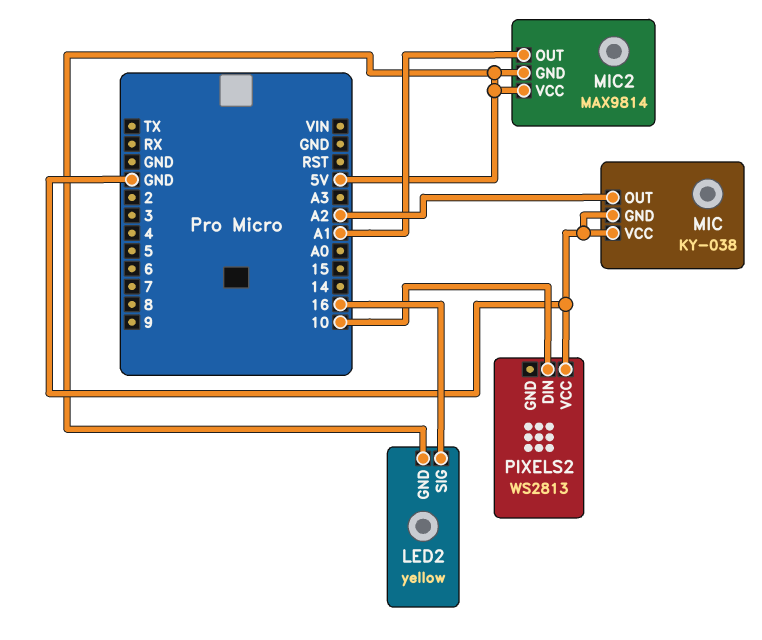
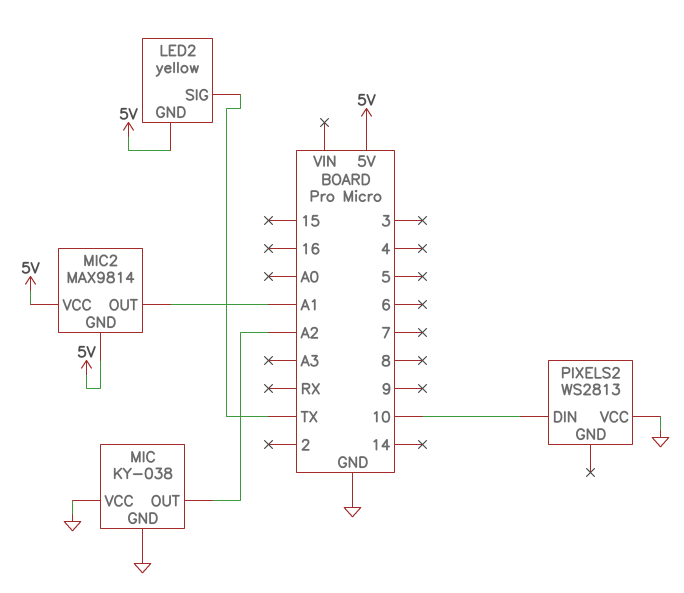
LED2 pin SIG: 16 -> TX

